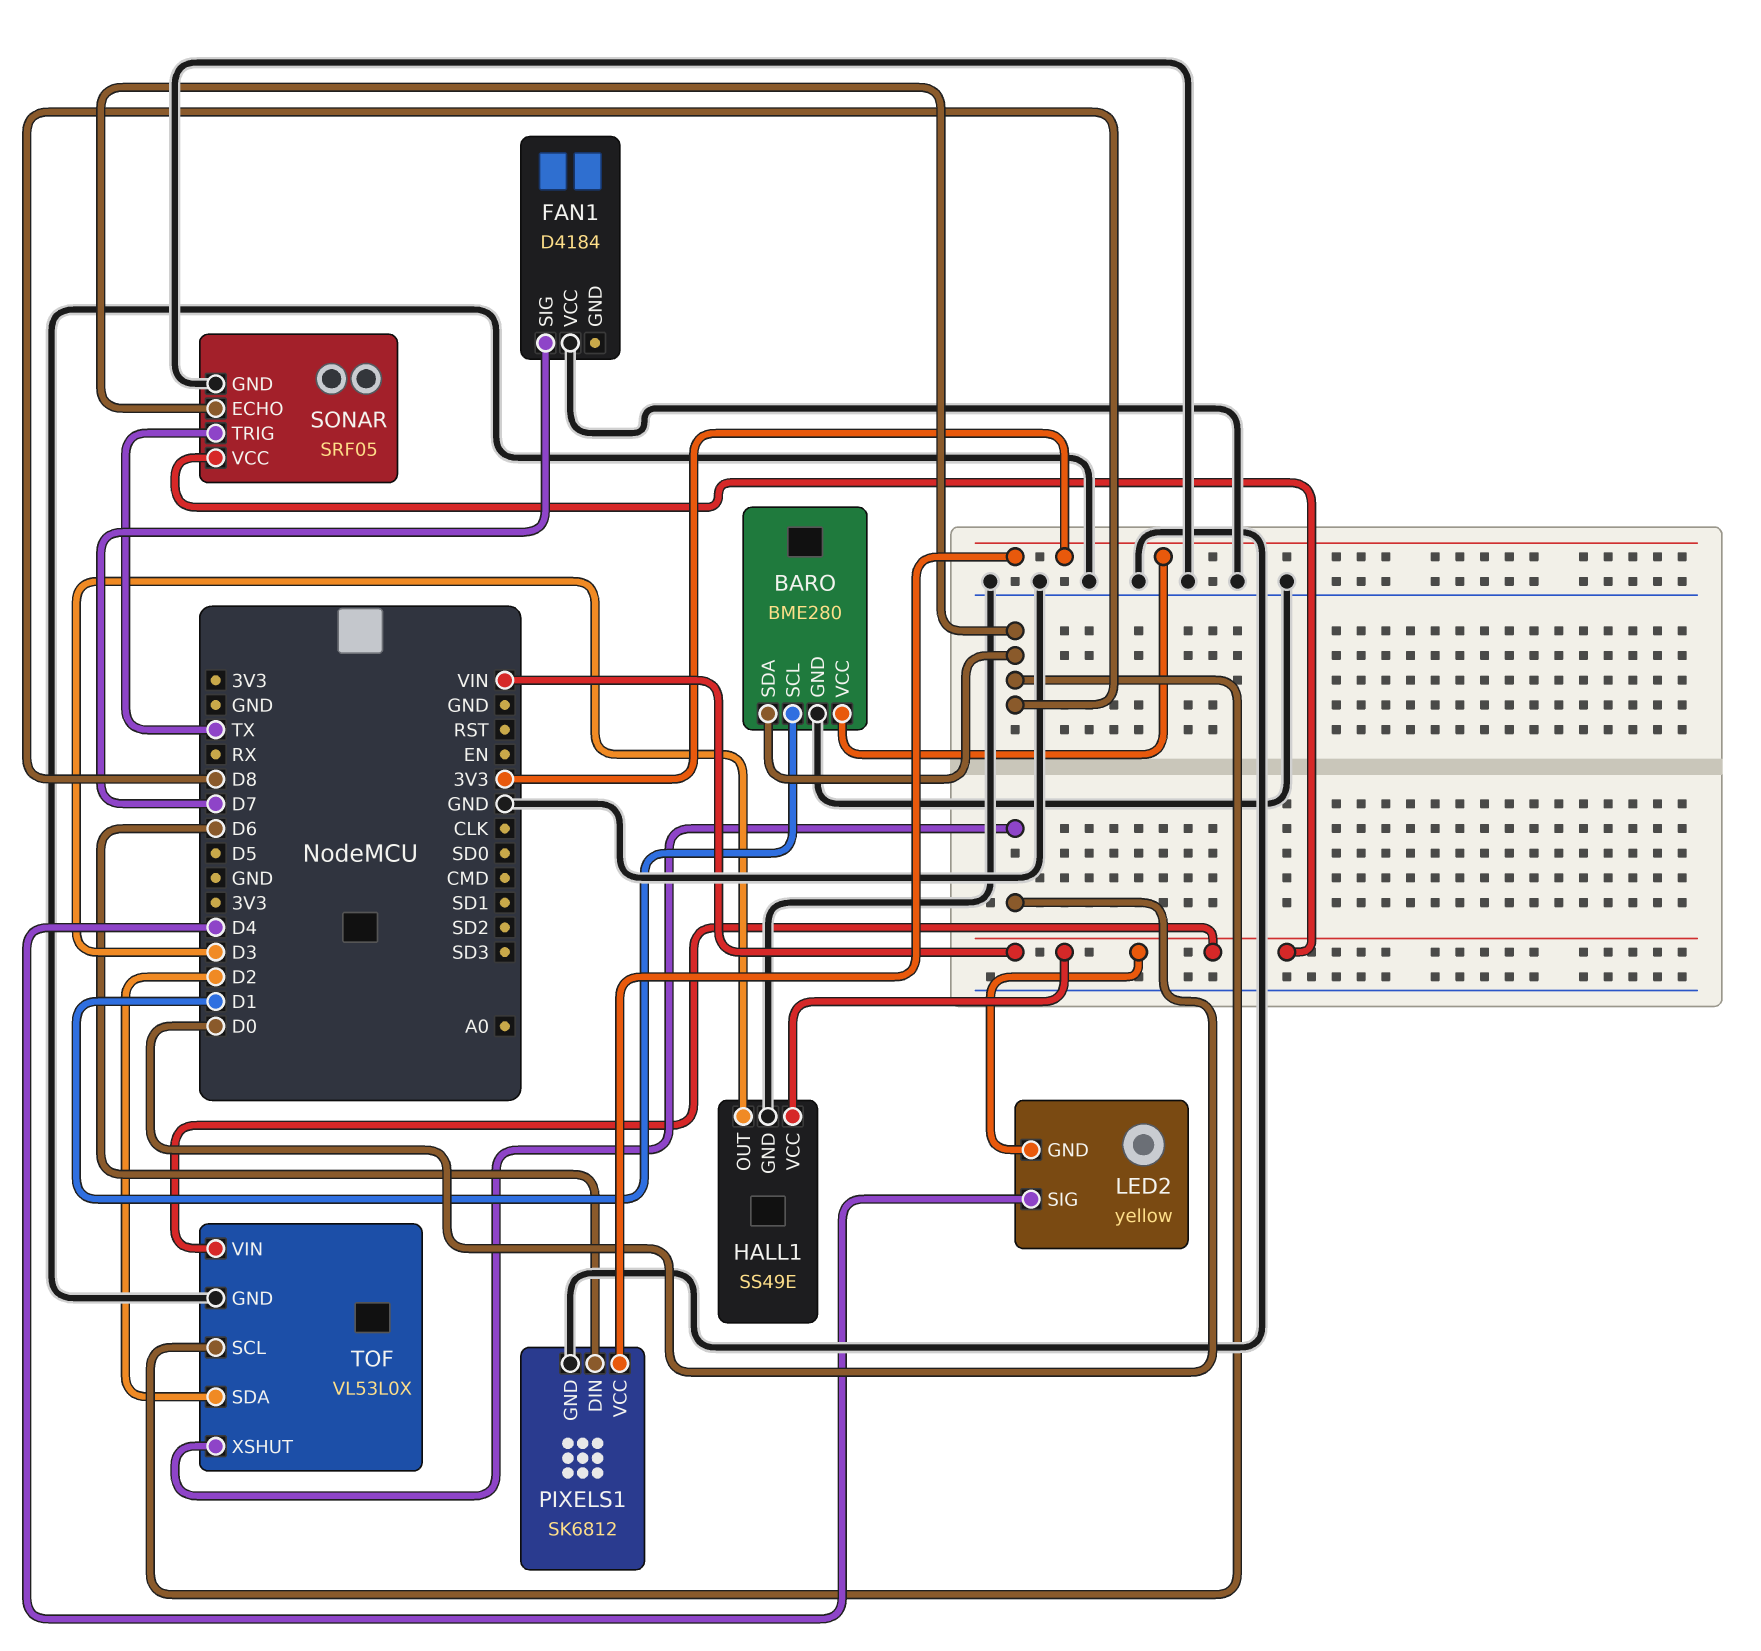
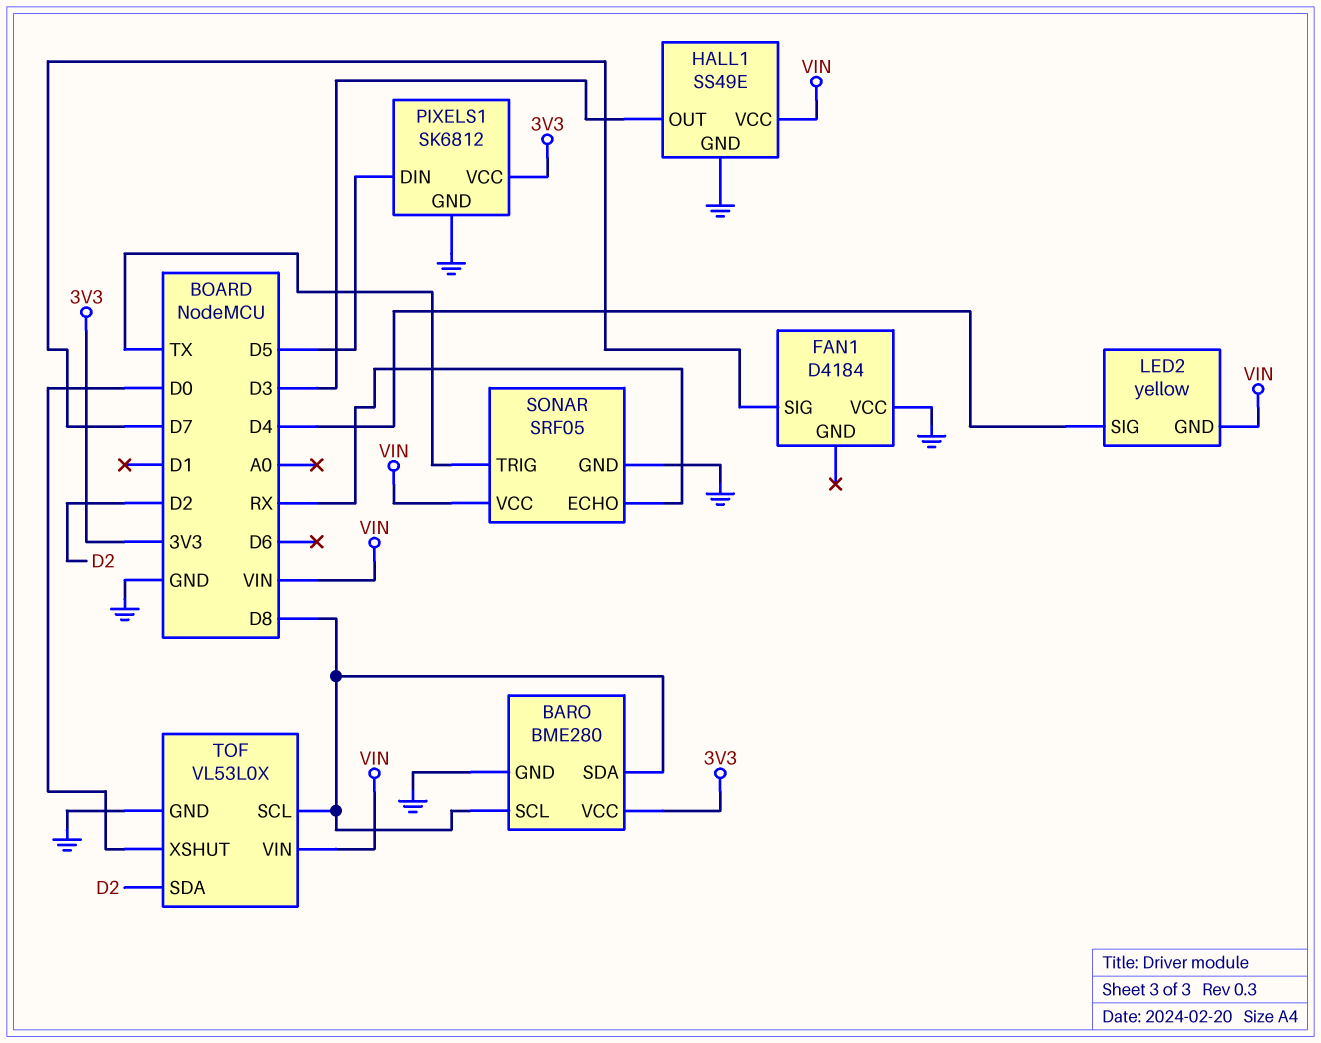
BARO pin SCL: D1 -> D8
PIXELS1 pin DIN: D6 -> D5
SONAR pin ECHO: D8 -> RX

